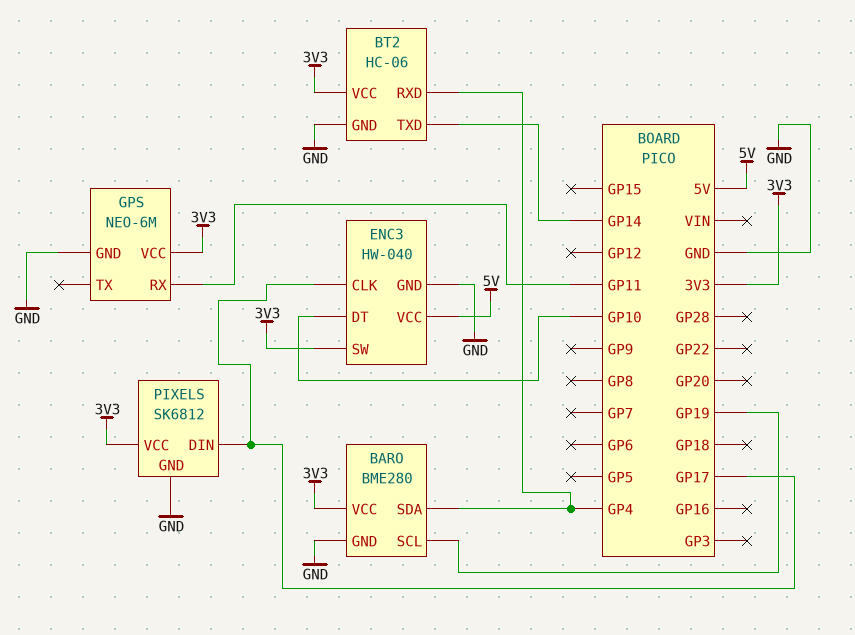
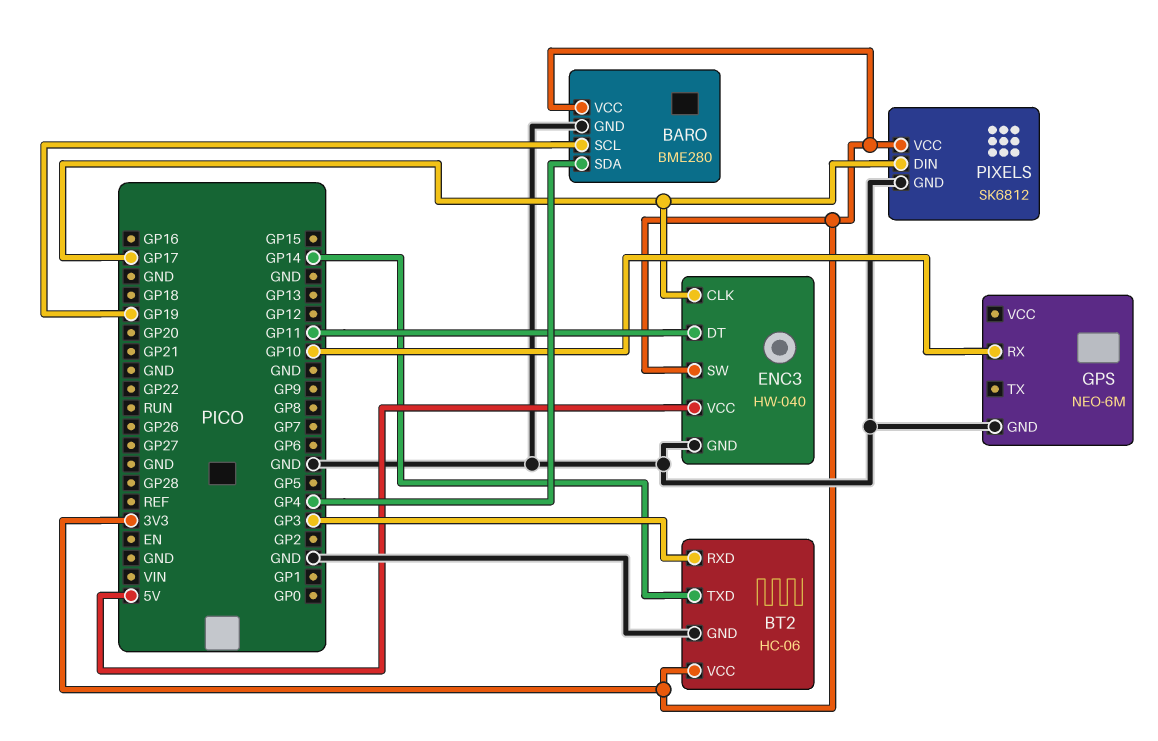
BT2 pin RXD: GP4 -> GP3
ENC3 pin DT: GP10 -> GP11
GPS pin RX: GP11 -> GP10
GPS pin VCC: 3V3 -> none

